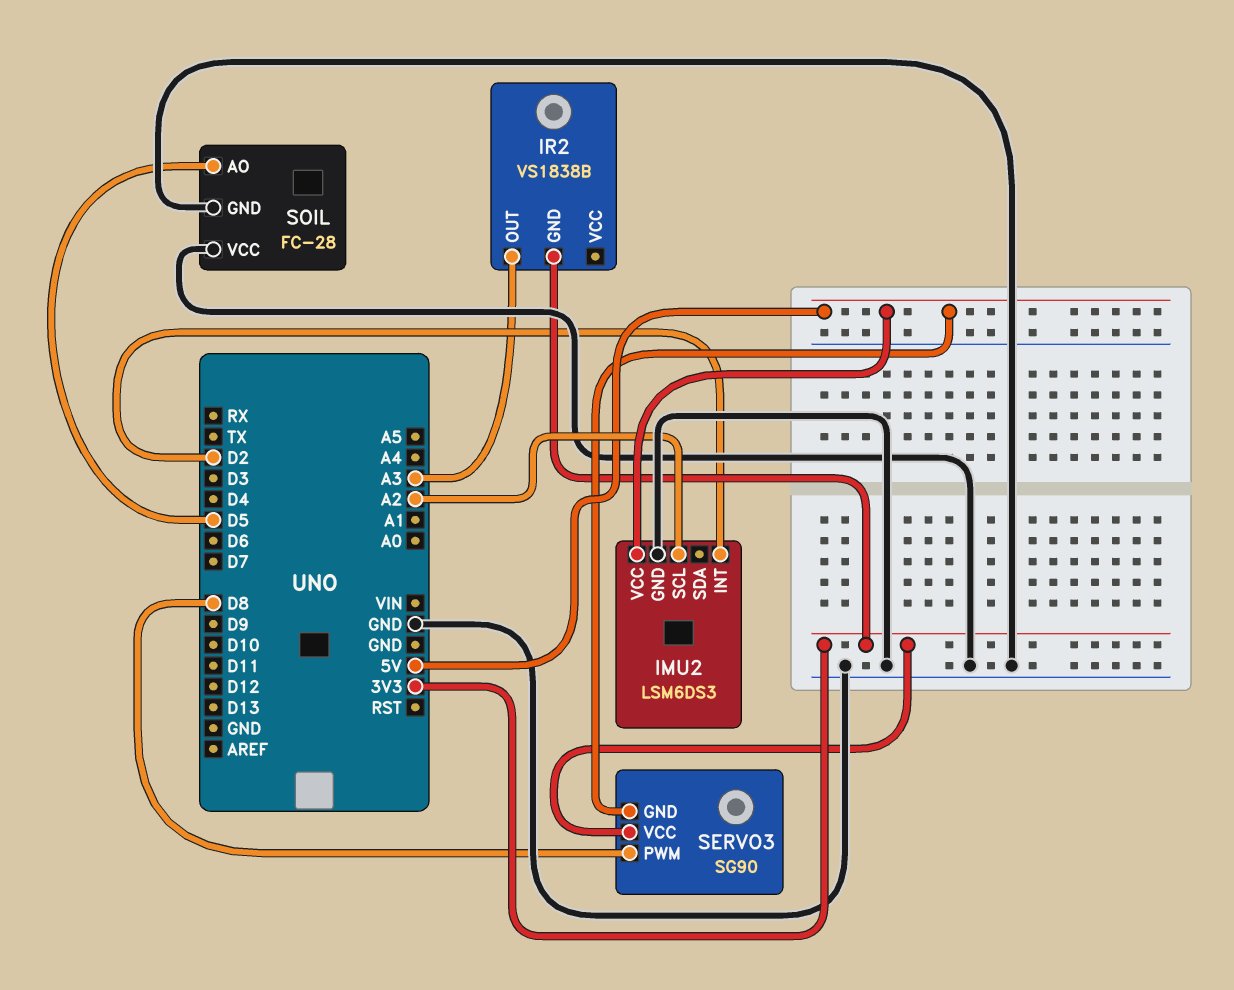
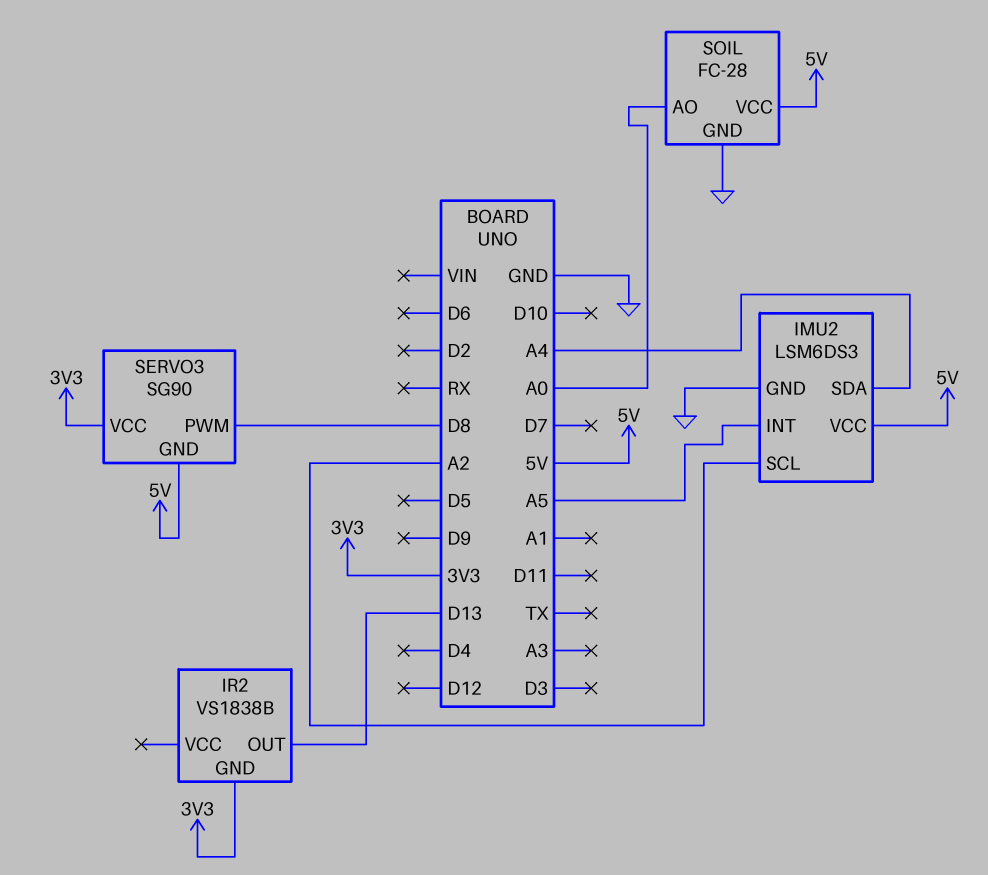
IMU2 pin INT: D2 -> A5
IMU2 pin SDA: none -> A4
IR2 pin OUT: A3 -> D13
SOIL pin AO: D5 -> A0
SOIL pin VCC: GND -> 5V

